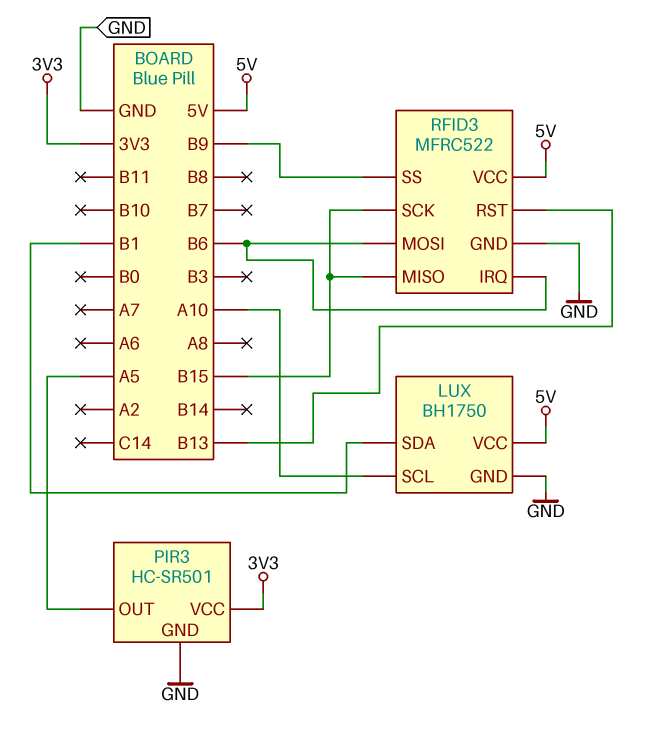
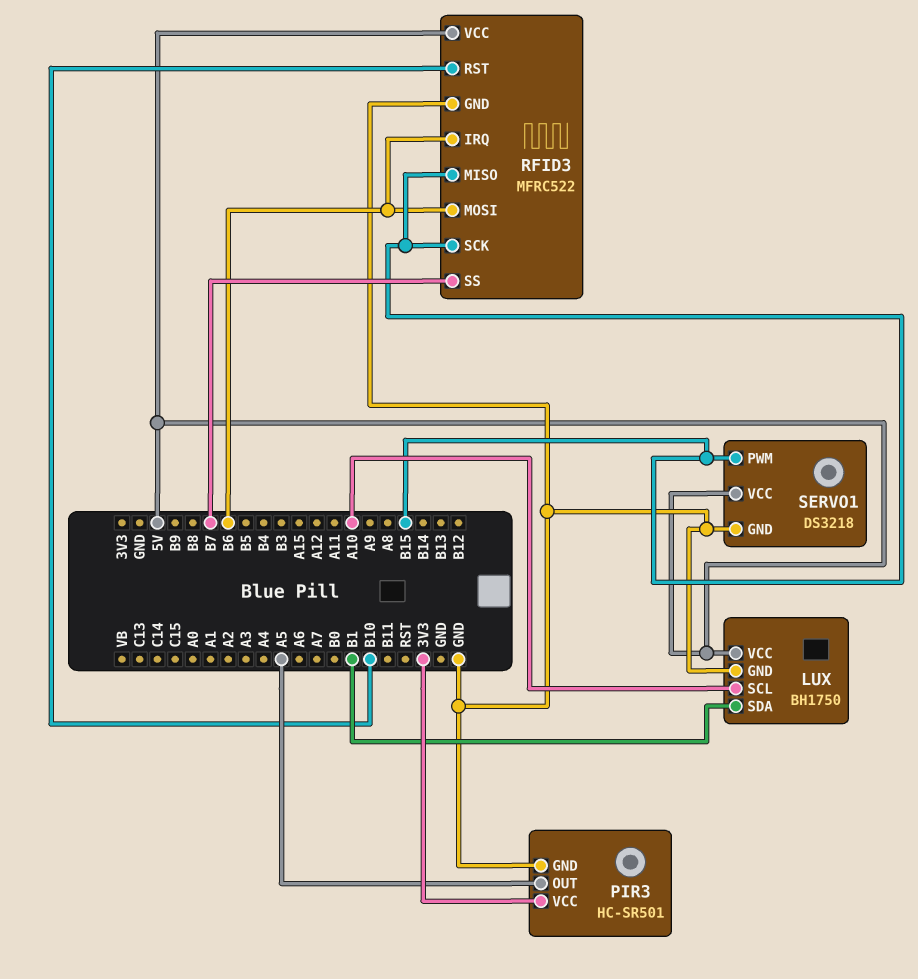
RFID3 pin RST: B13 -> B10
RFID3 pin SS: B9 -> B7
SERVO1: none -> DS3218
SERVO1 pin GND: none -> GND
SERVO1 pin PWM: none -> B15
SERVO1 pin VCC: none -> 5V

